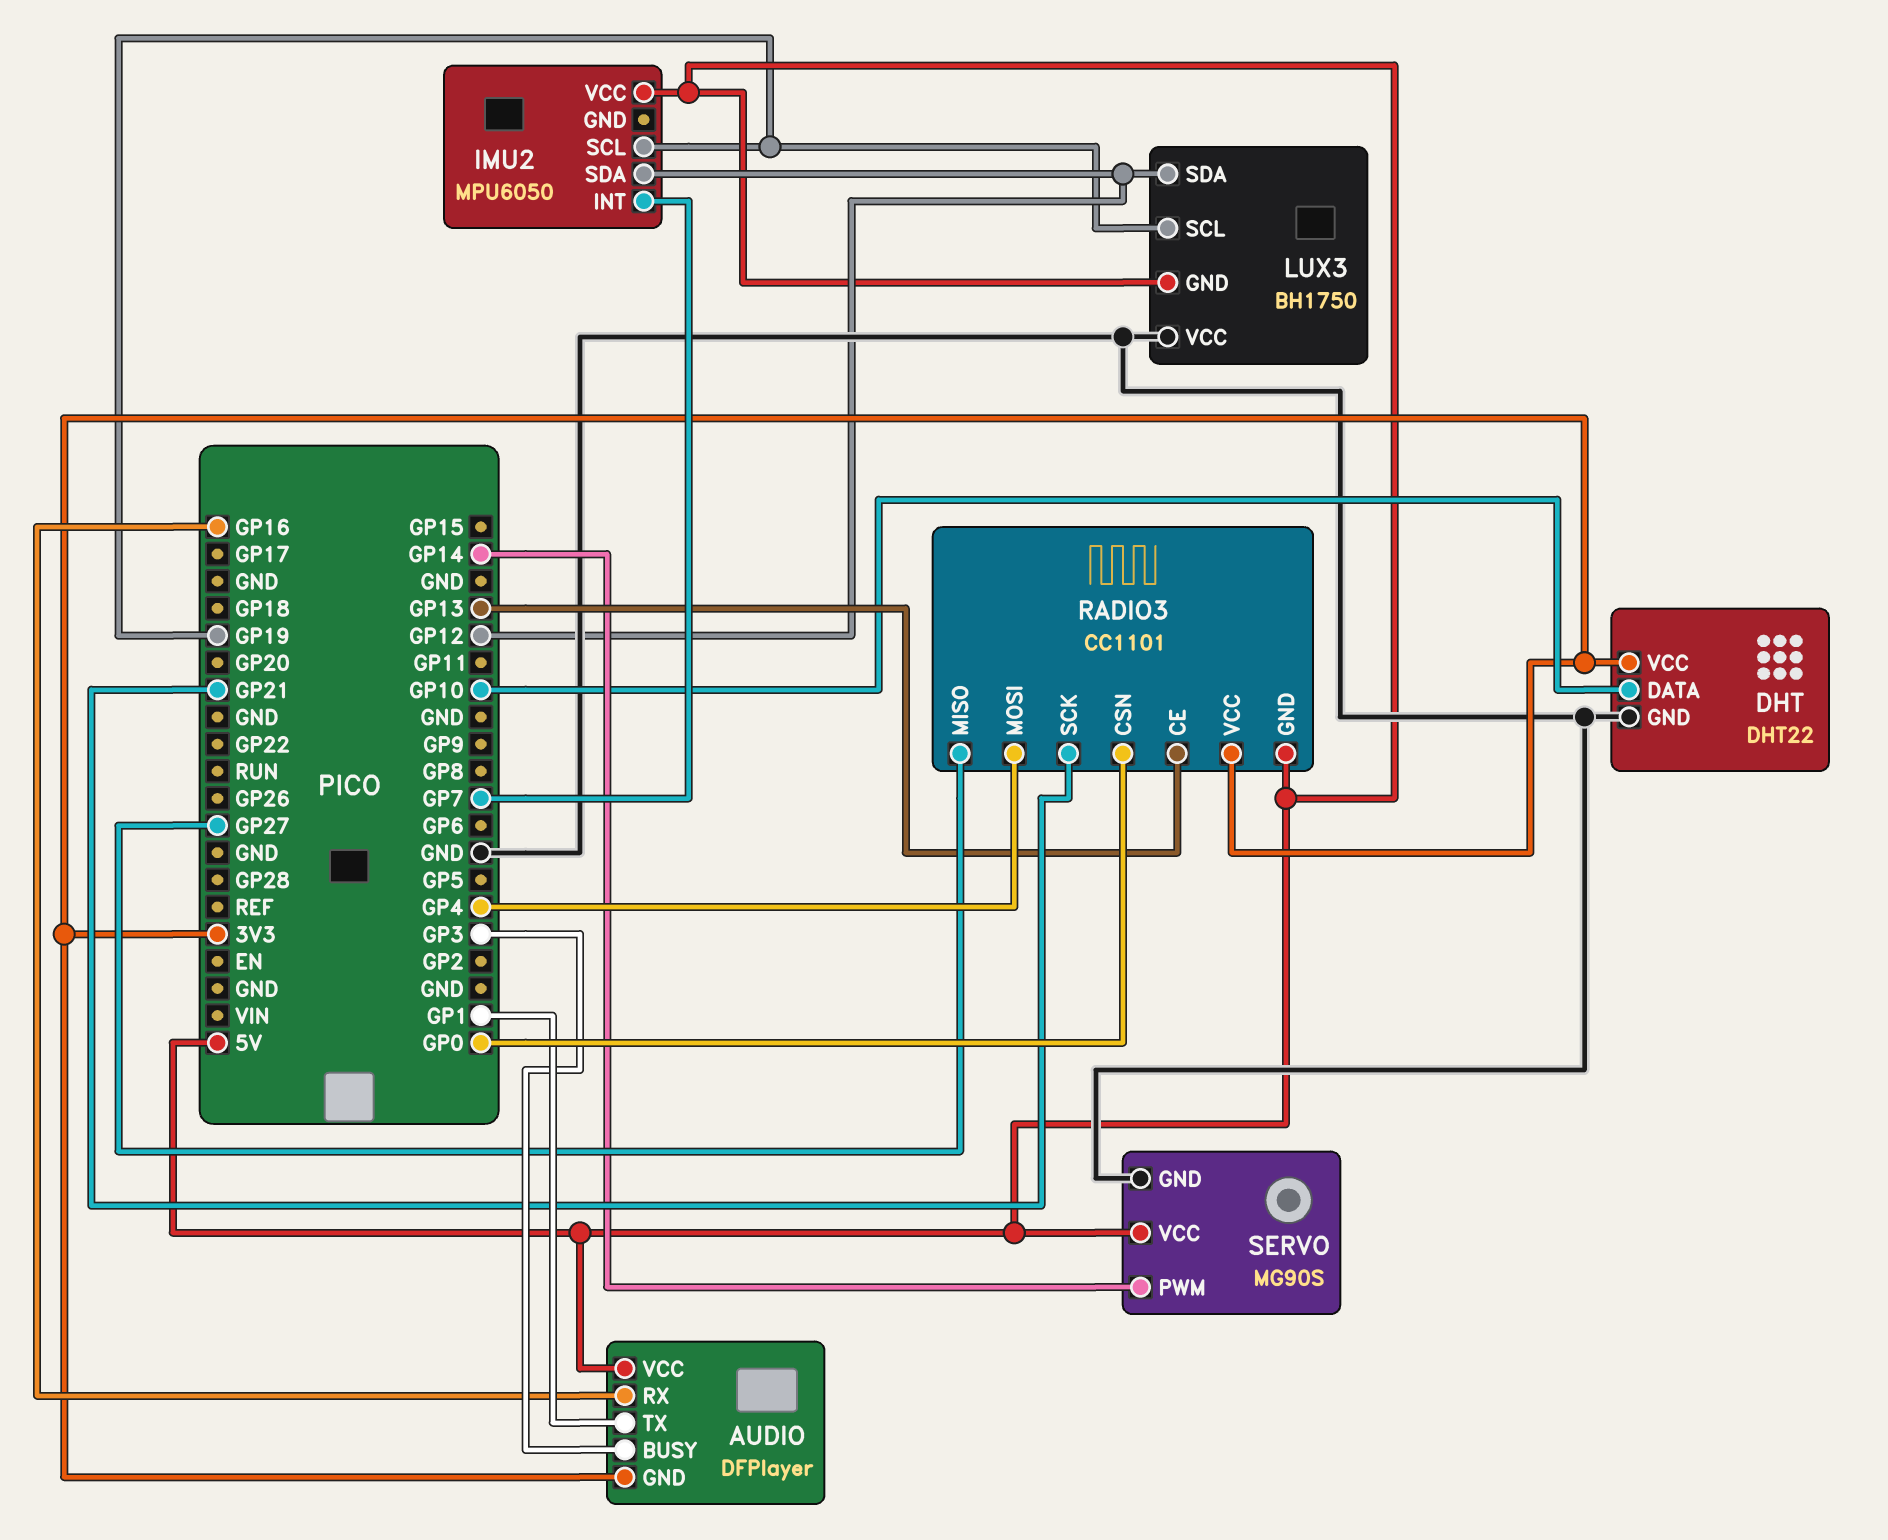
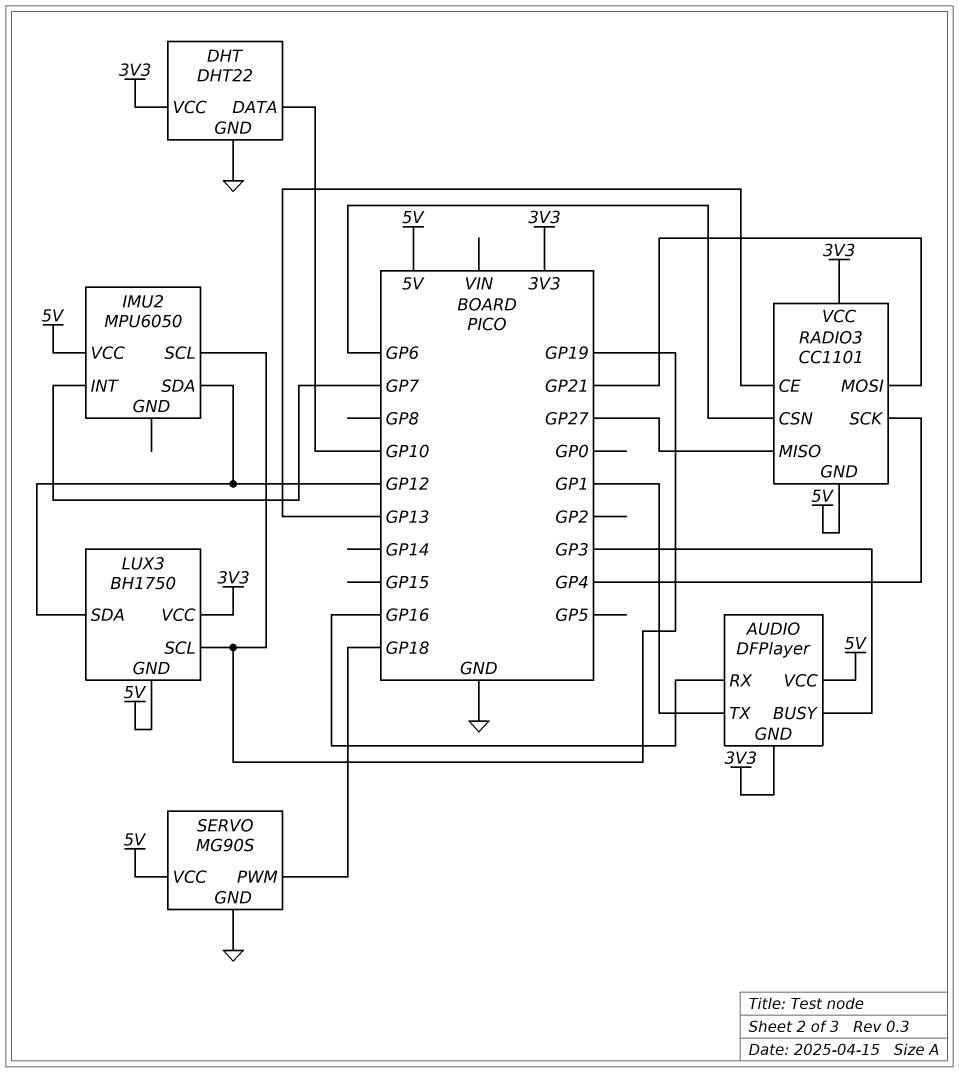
LUX3 pin VCC: GND -> 3V3
RADIO3 pin CSN: GP0 -> GP6
RADIO3 pin MOSI: GP4 -> GP21
RADIO3 pin SCK: GP21 -> GP4
SERVO pin PWM: GP14 -> GP18

